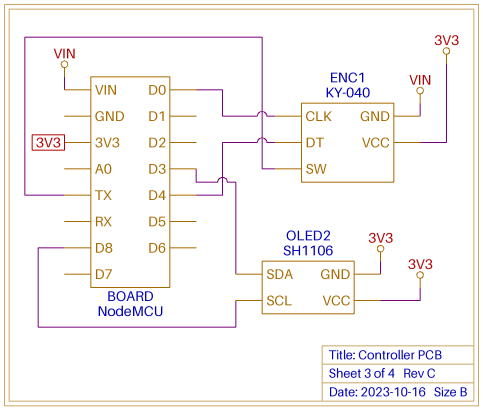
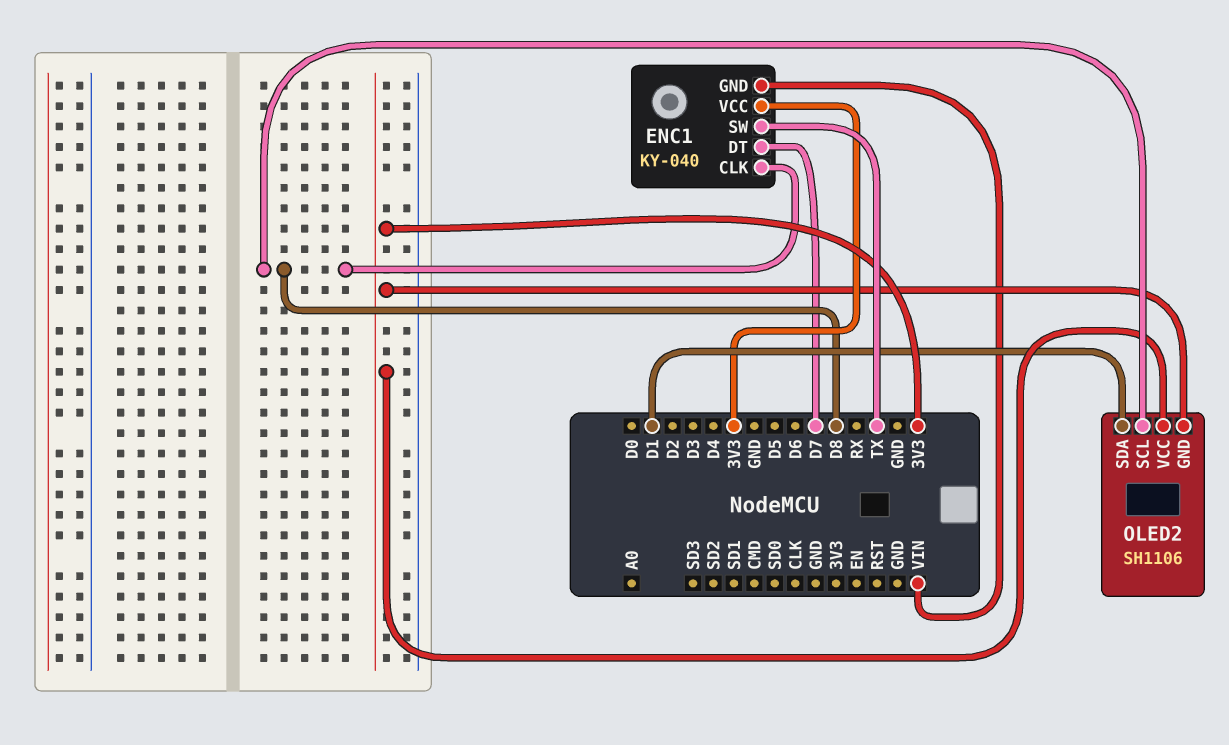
ENC1 pin CLK: D0 -> D8
ENC1 pin DT: D4 -> D7
OLED2 pin SDA: D3 -> D1

